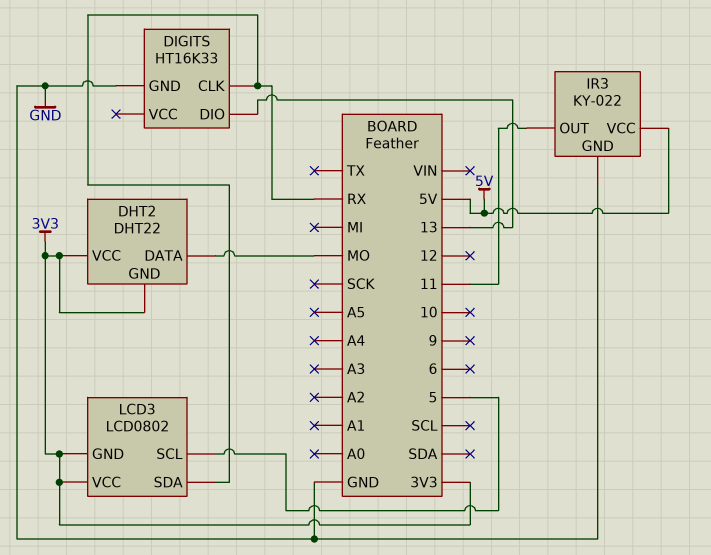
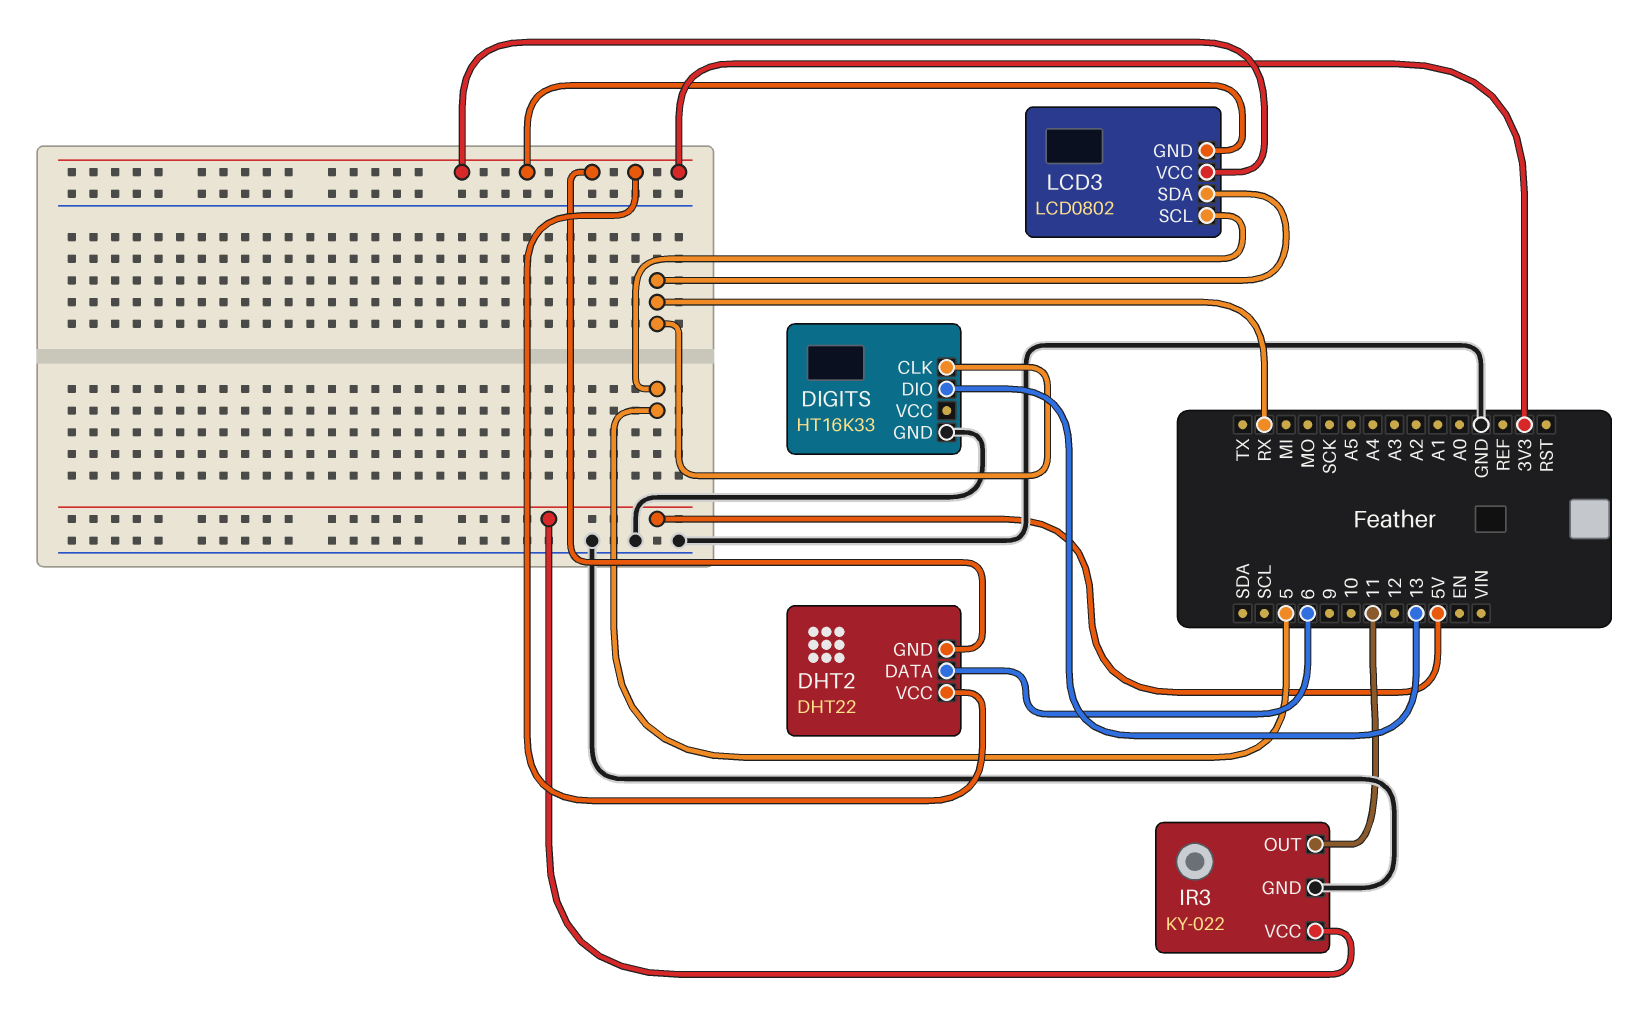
DHT2 pin DATA: MO -> 6

